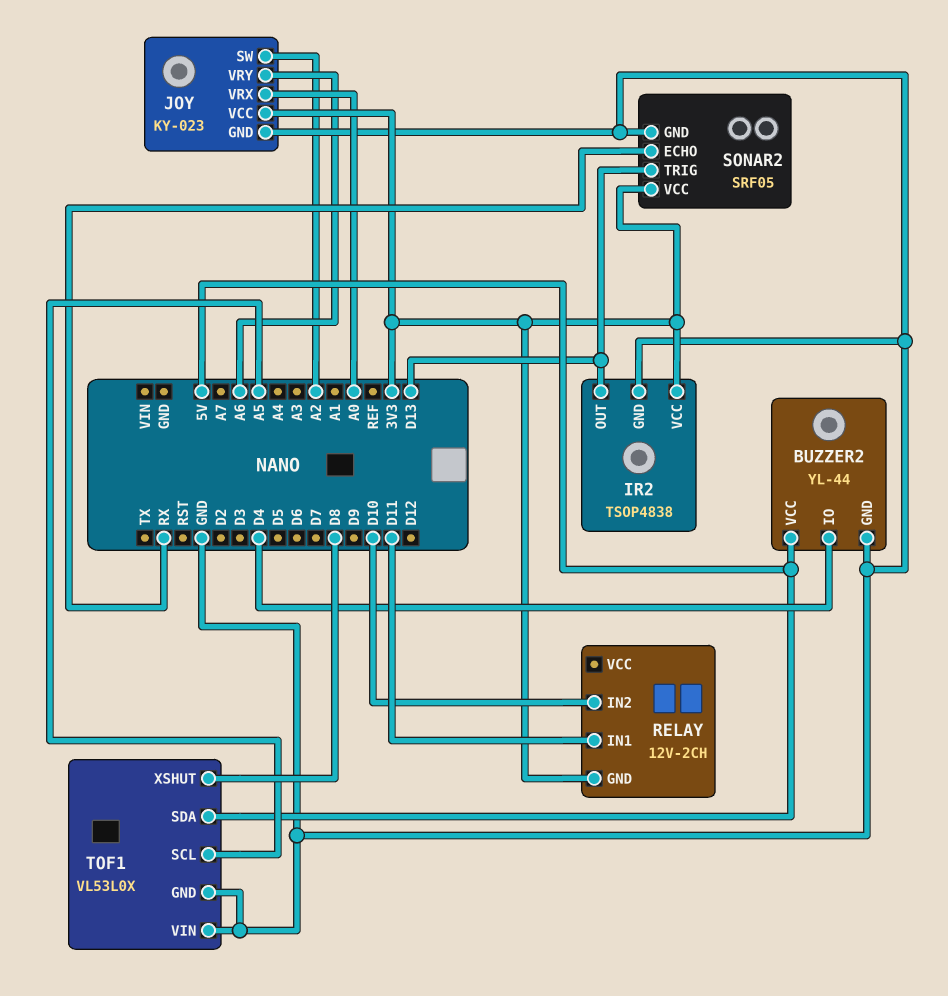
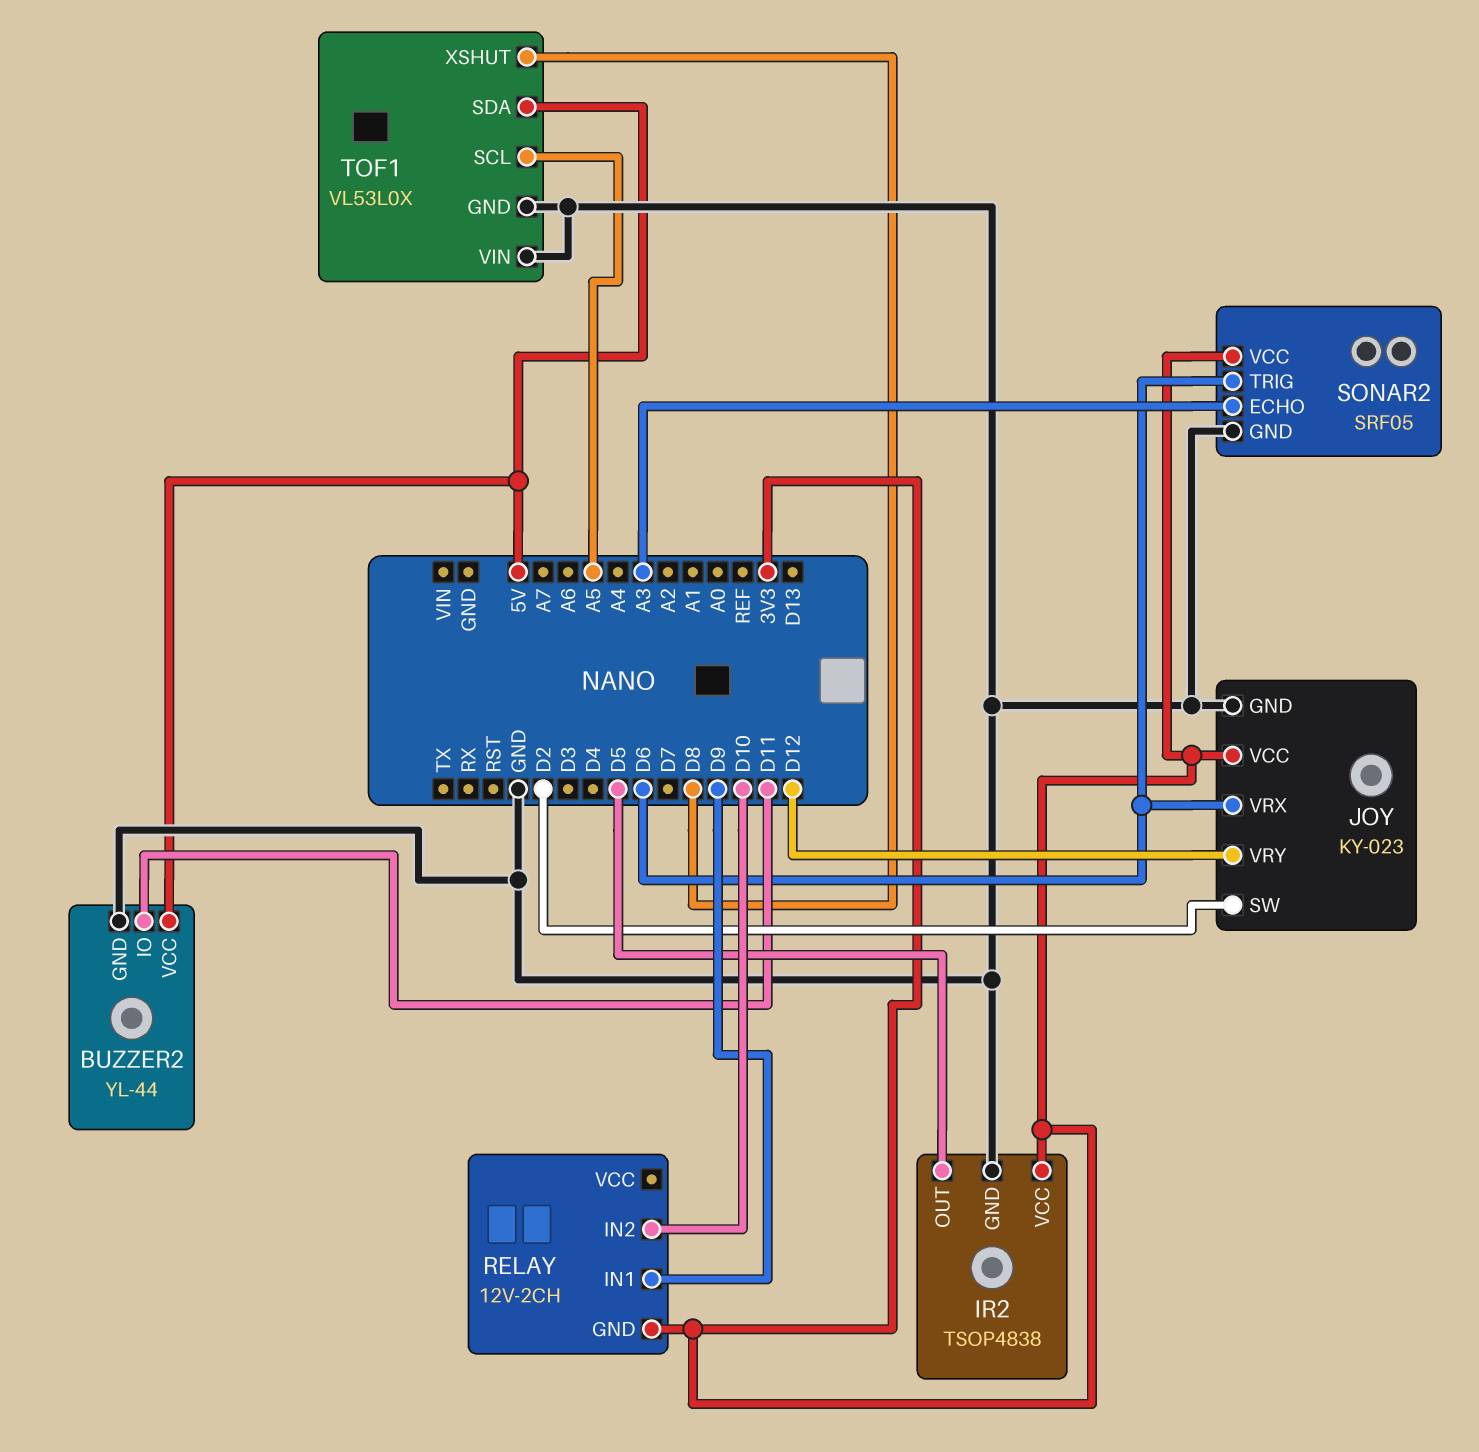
BUZZER2 pin IO: D4 -> D11
IR2 pin OUT: D13 -> D5
JOY pin SW: A2 -> D2
JOY pin VRX: A0 -> D6
JOY pin VRY: A6 -> D12
RELAY pin IN1: D11 -> D9
SONAR2 pin ECHO: RX -> A3
SONAR2 pin TRIG: D13 -> D6

